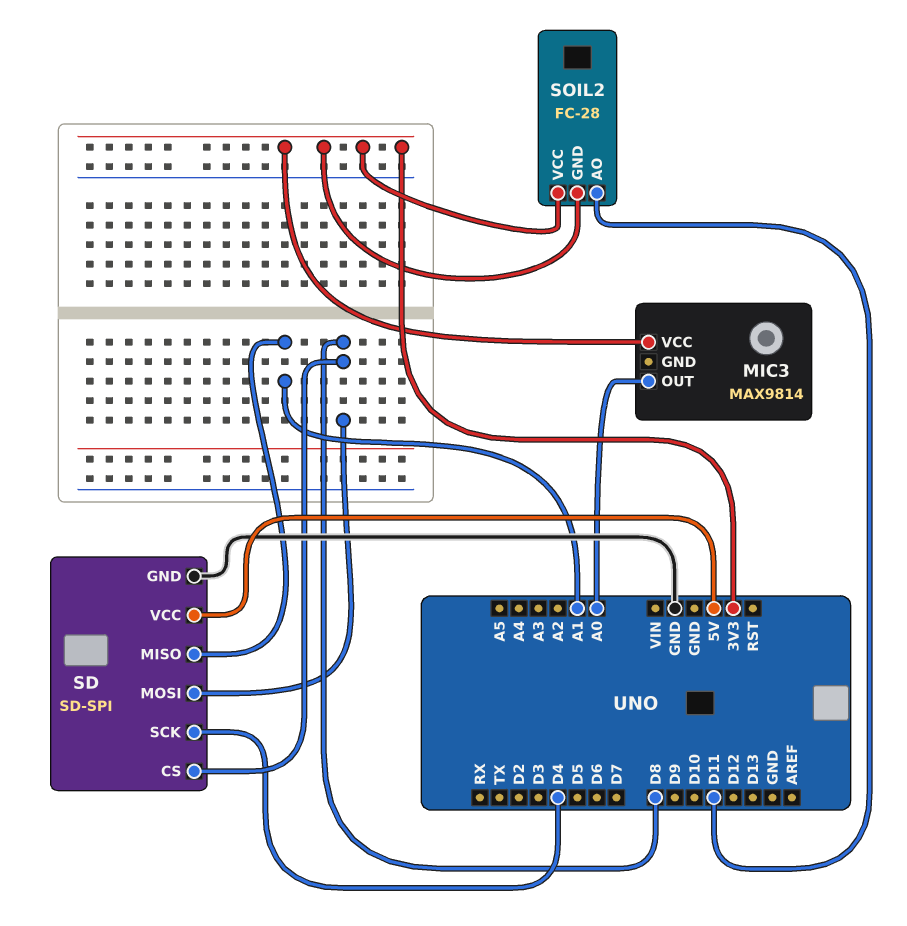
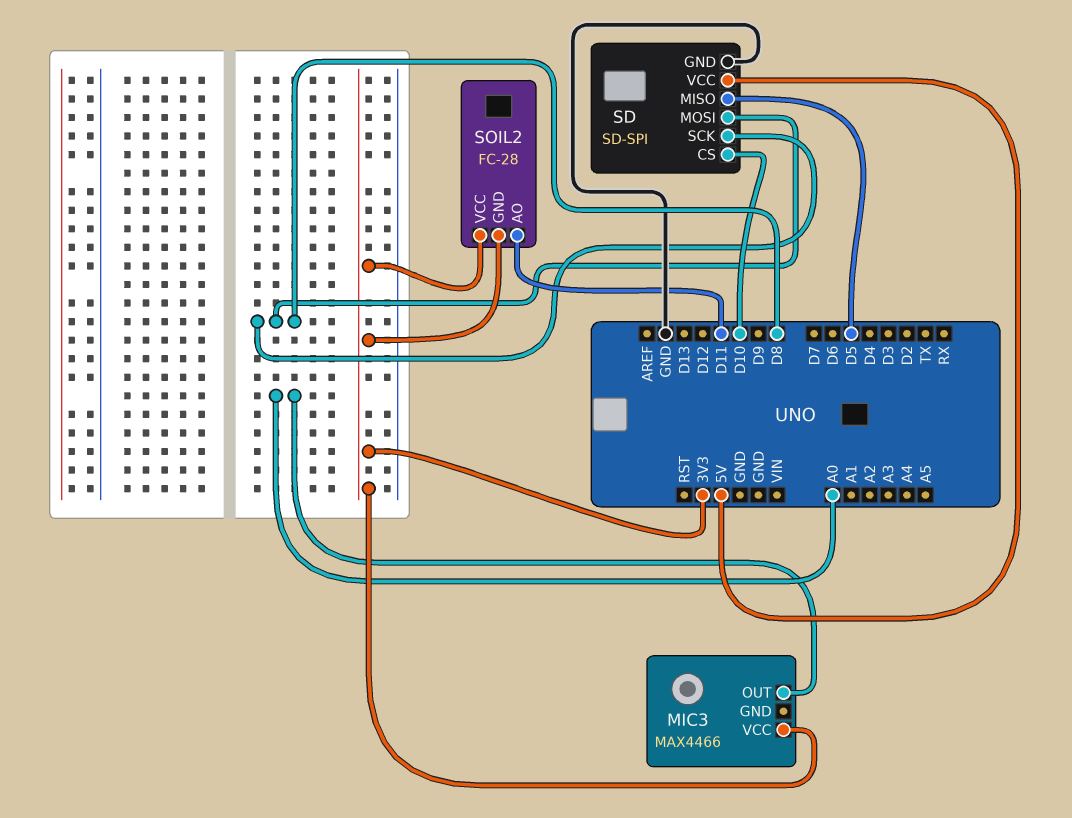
MIC3: MAX9814 -> MAX4466
SD pin CS: D8 -> D10
SD pin MISO: A1 -> D5
SD pin SCK: D4 -> D8

